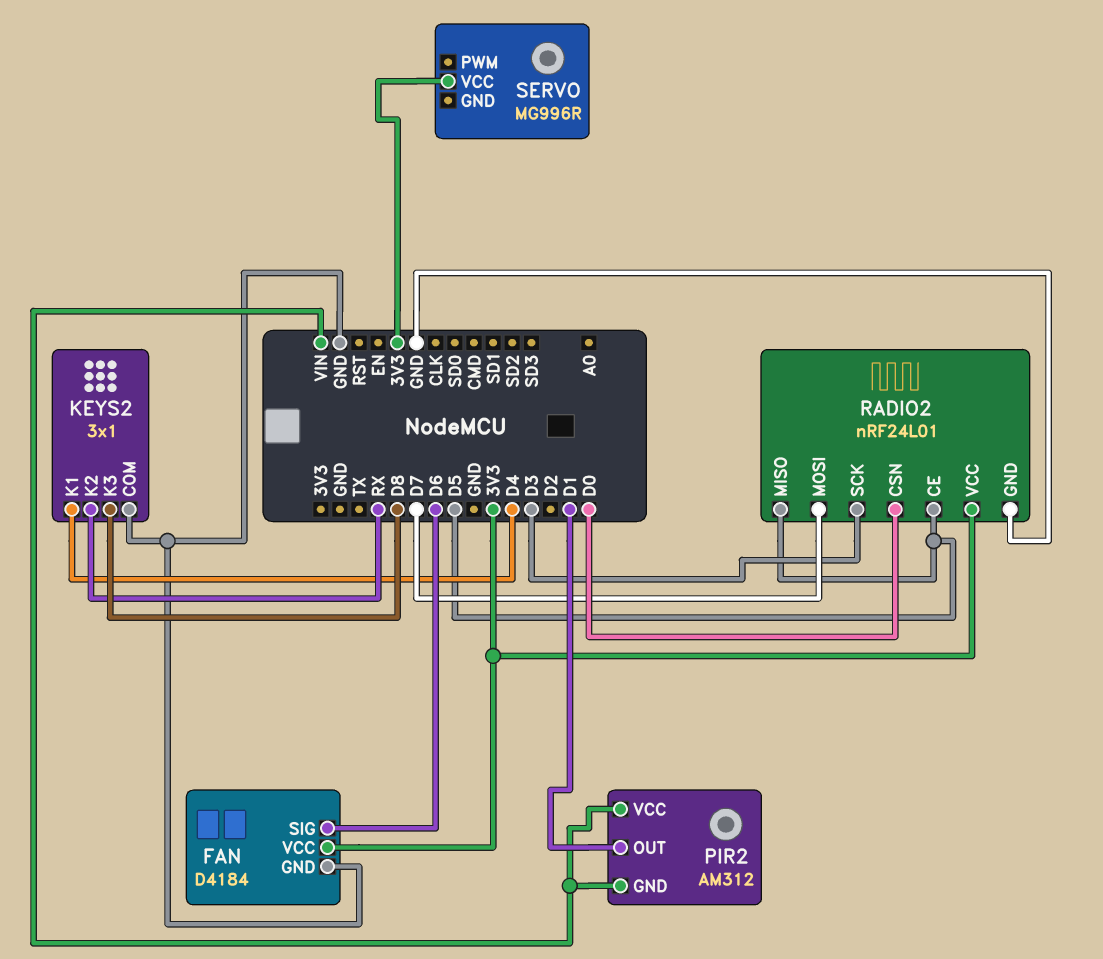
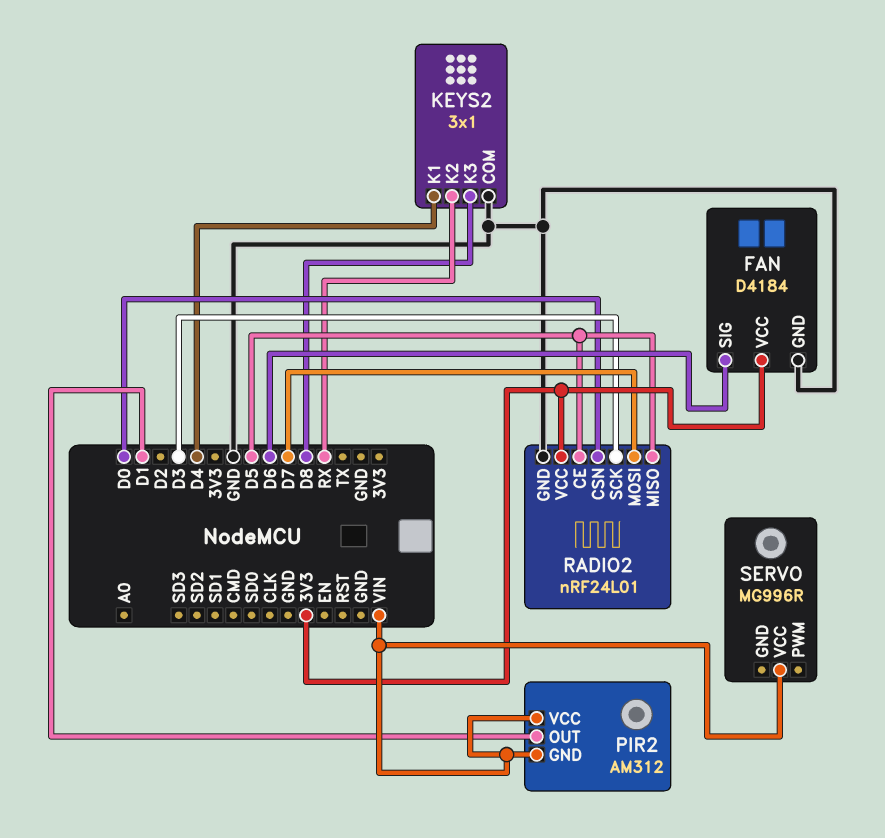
SERVO pin VCC: 3V3 -> VIN

